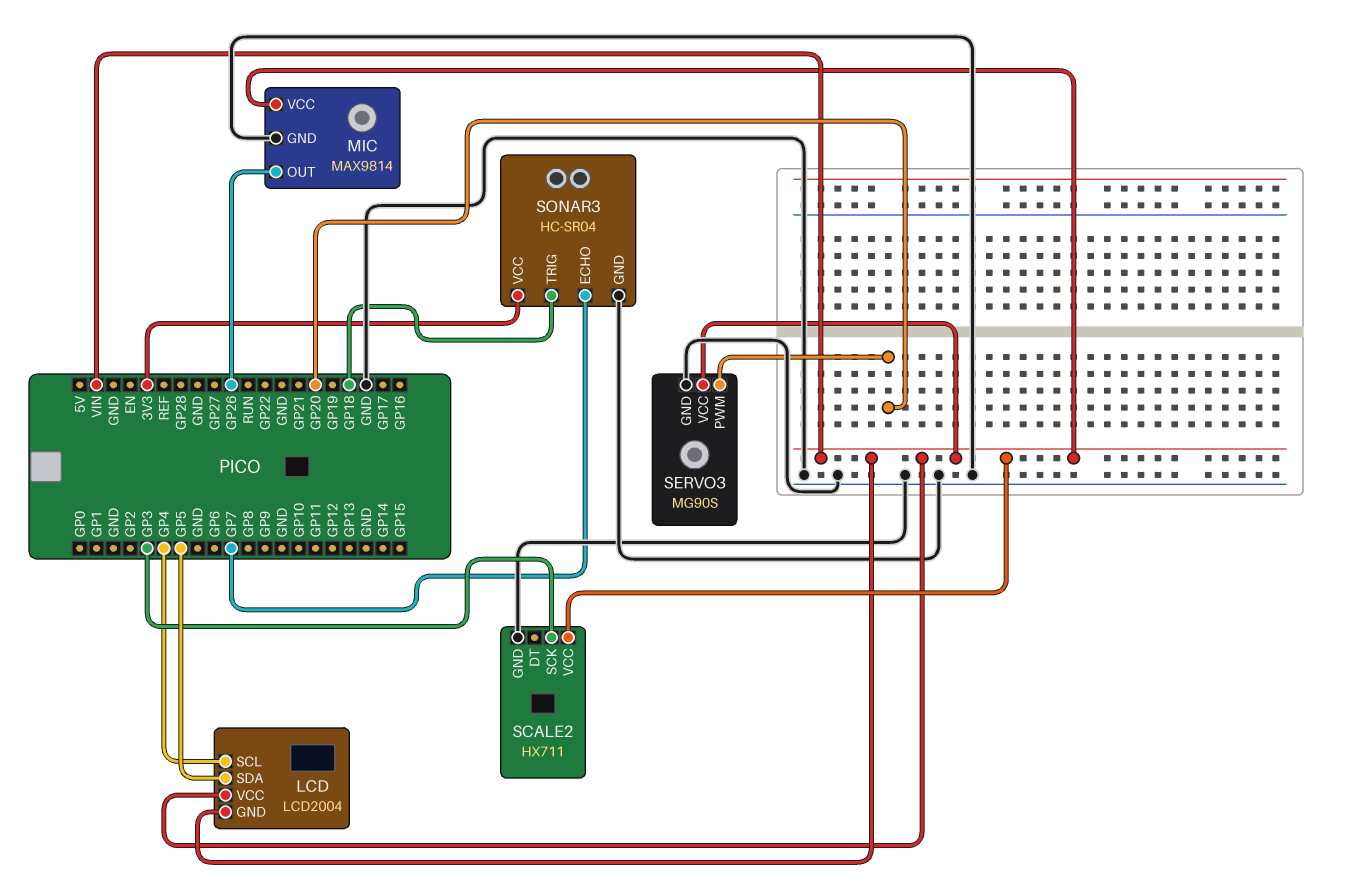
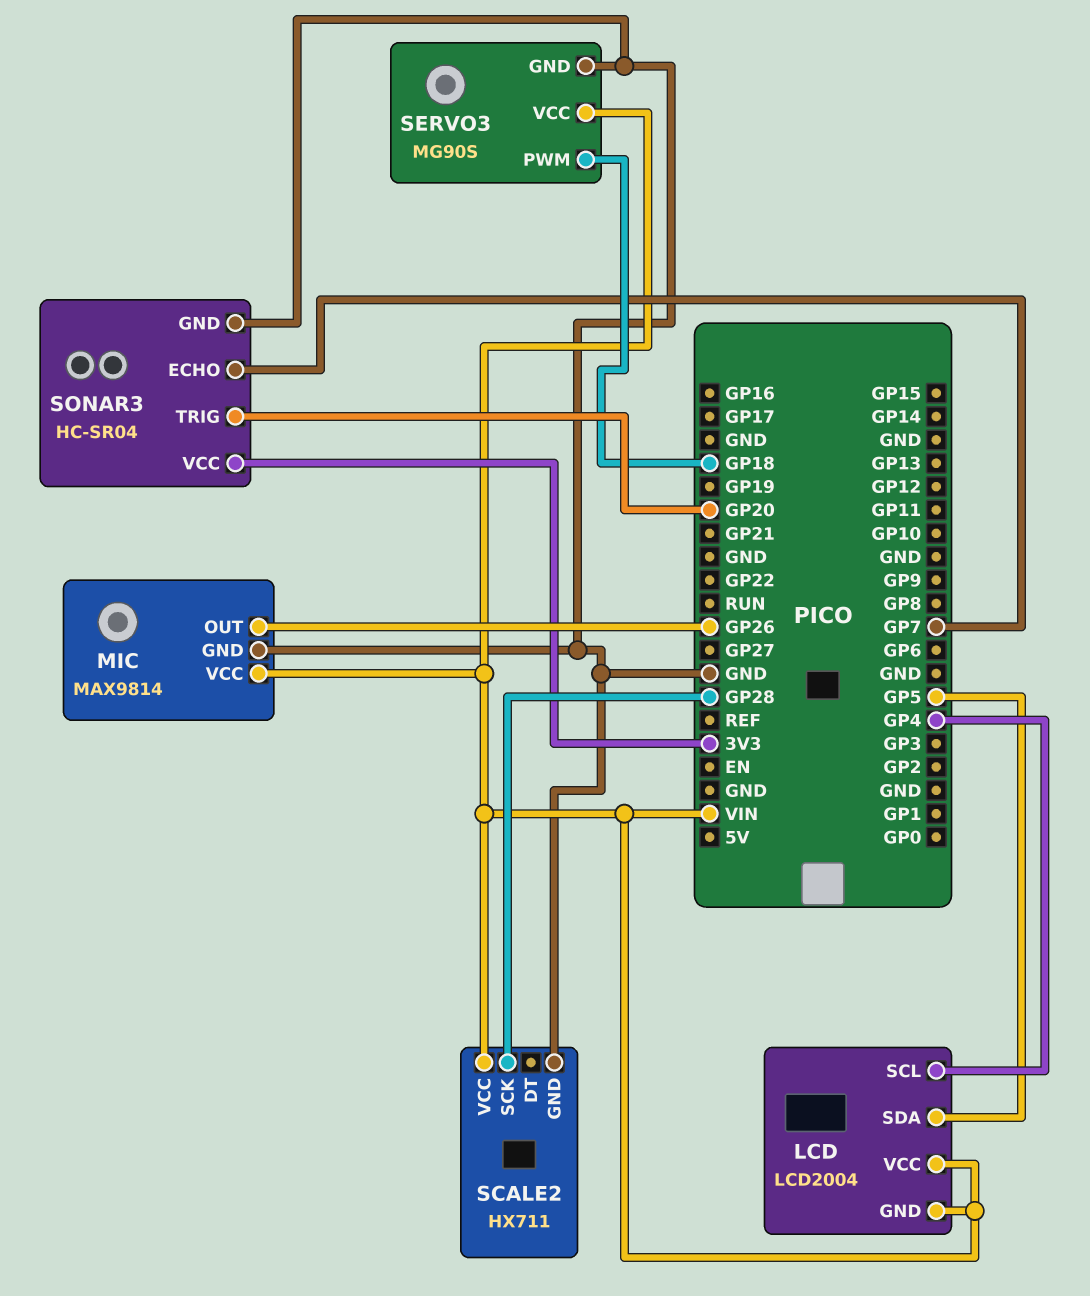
SCALE2 pin SCK: GP3 -> GP28
SERVO3 pin PWM: GP20 -> GP18
SONAR3 pin TRIG: GP18 -> GP20

